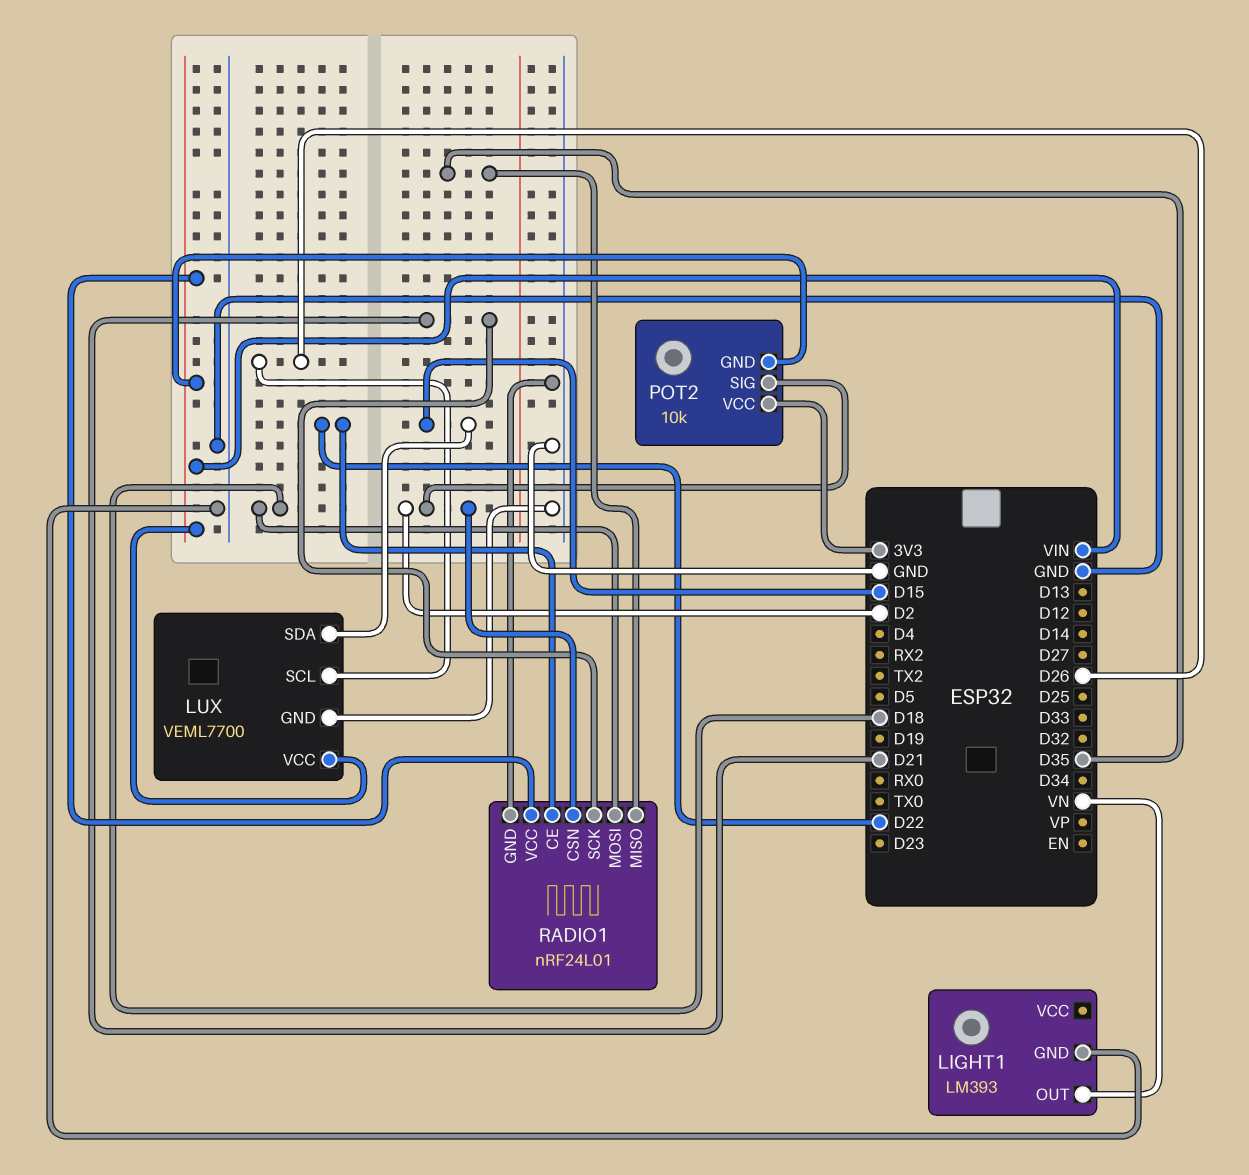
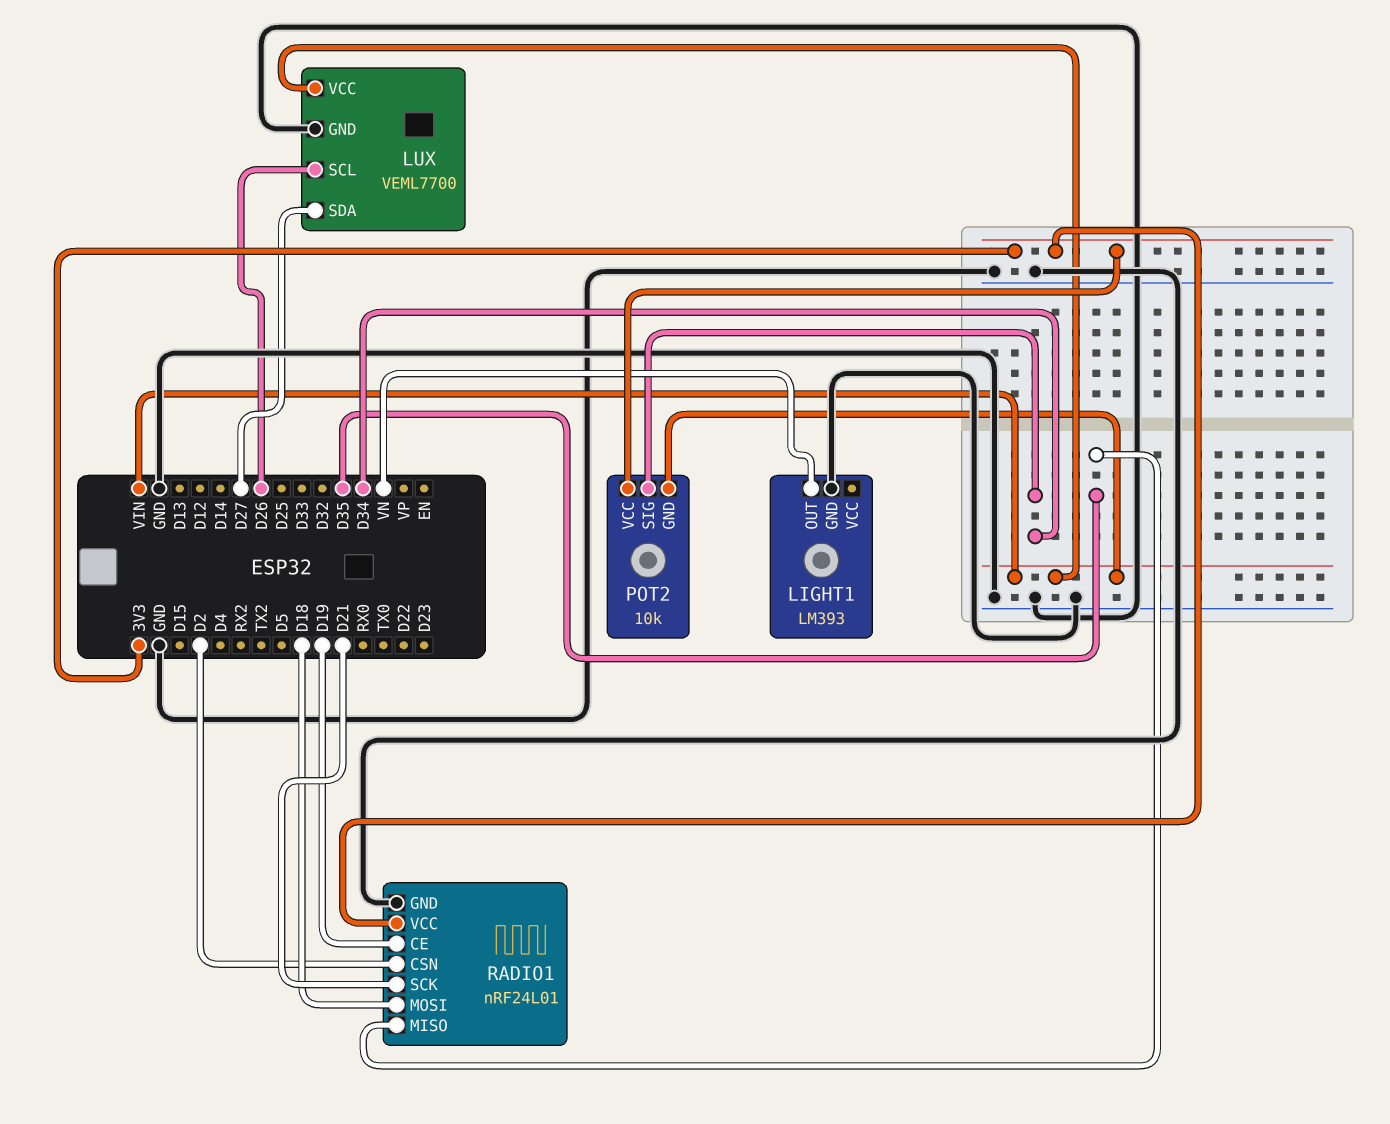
LUX pin SDA: D15 -> D27
POT2 pin SIG: D2 -> D34
RADIO1 pin CE: D22 -> D19
RADIO1 pin VCC: VIN -> 3V3

